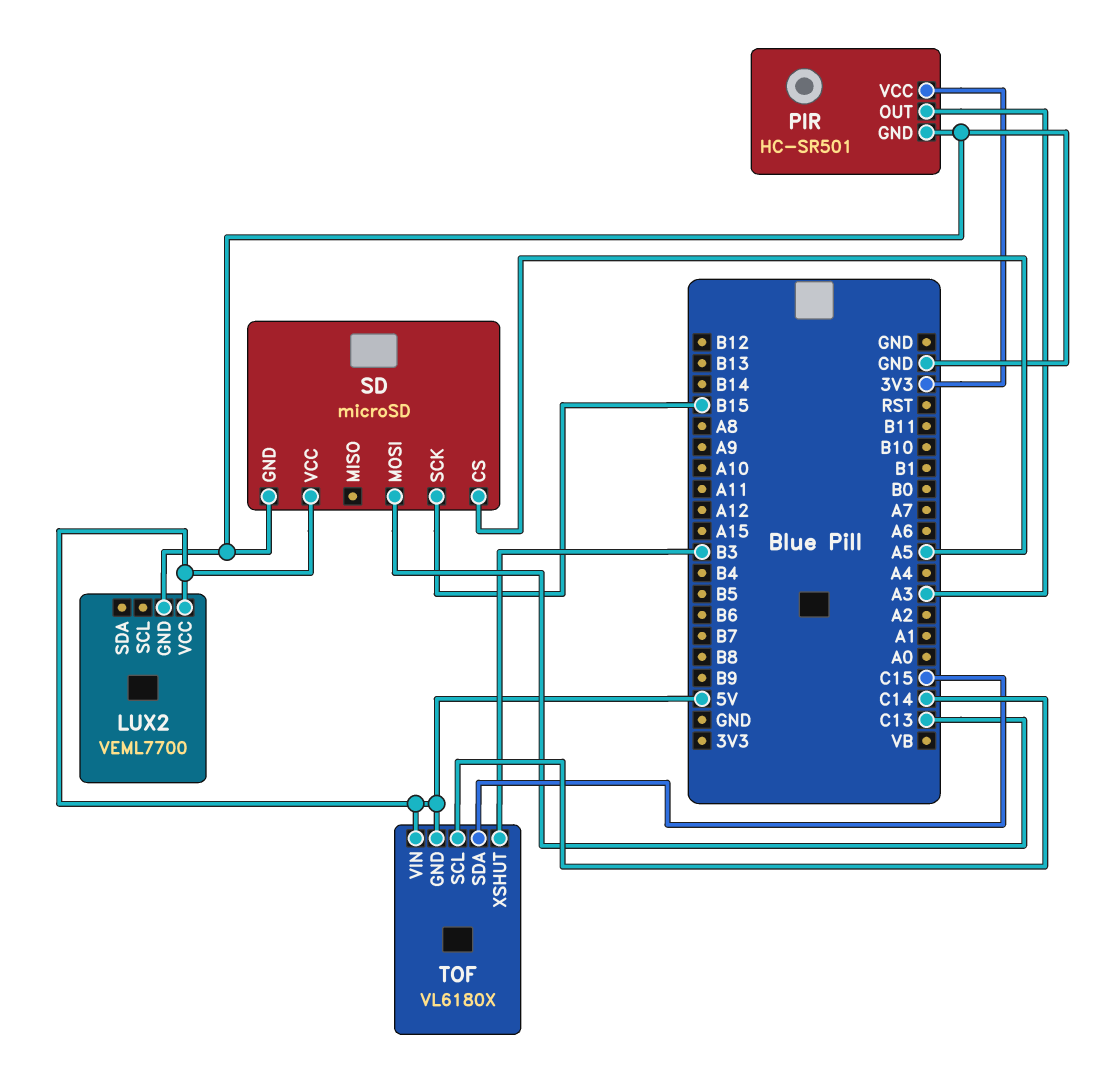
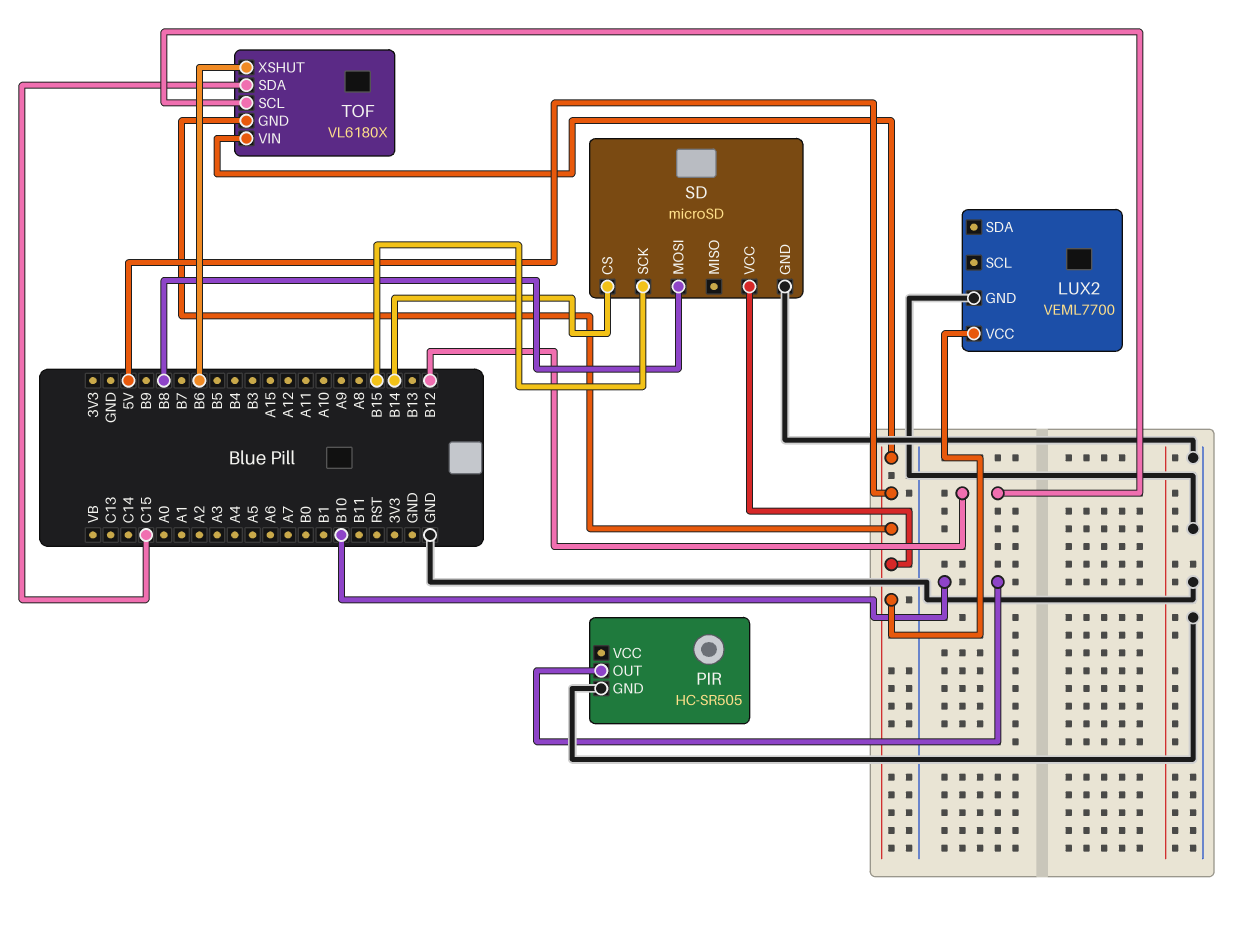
PIR: HC-SR501 -> HC-SR505
PIR pin OUT: A3 -> B10
PIR pin VCC: 3V3 -> none
SD pin CS: A5 -> B14
SD pin MOSI: C13 -> B8
TOF pin SCL: C14 -> B12
TOF pin XSHUT: B3 -> B6

